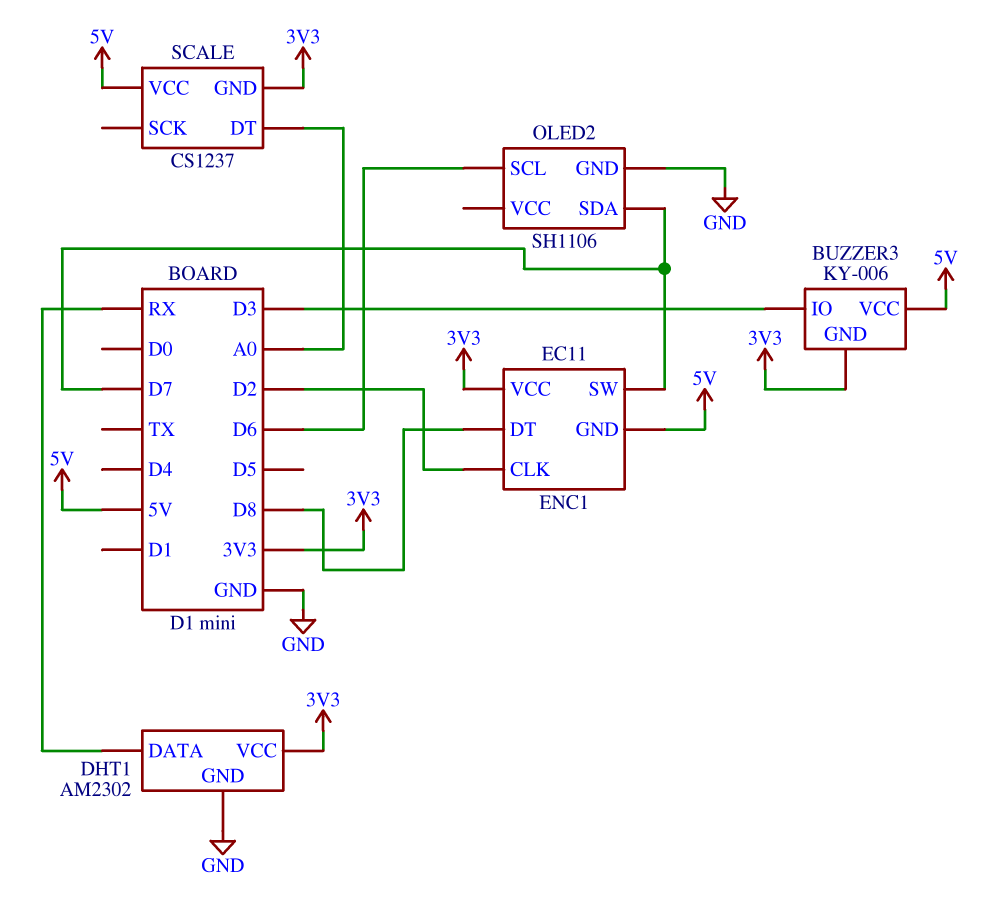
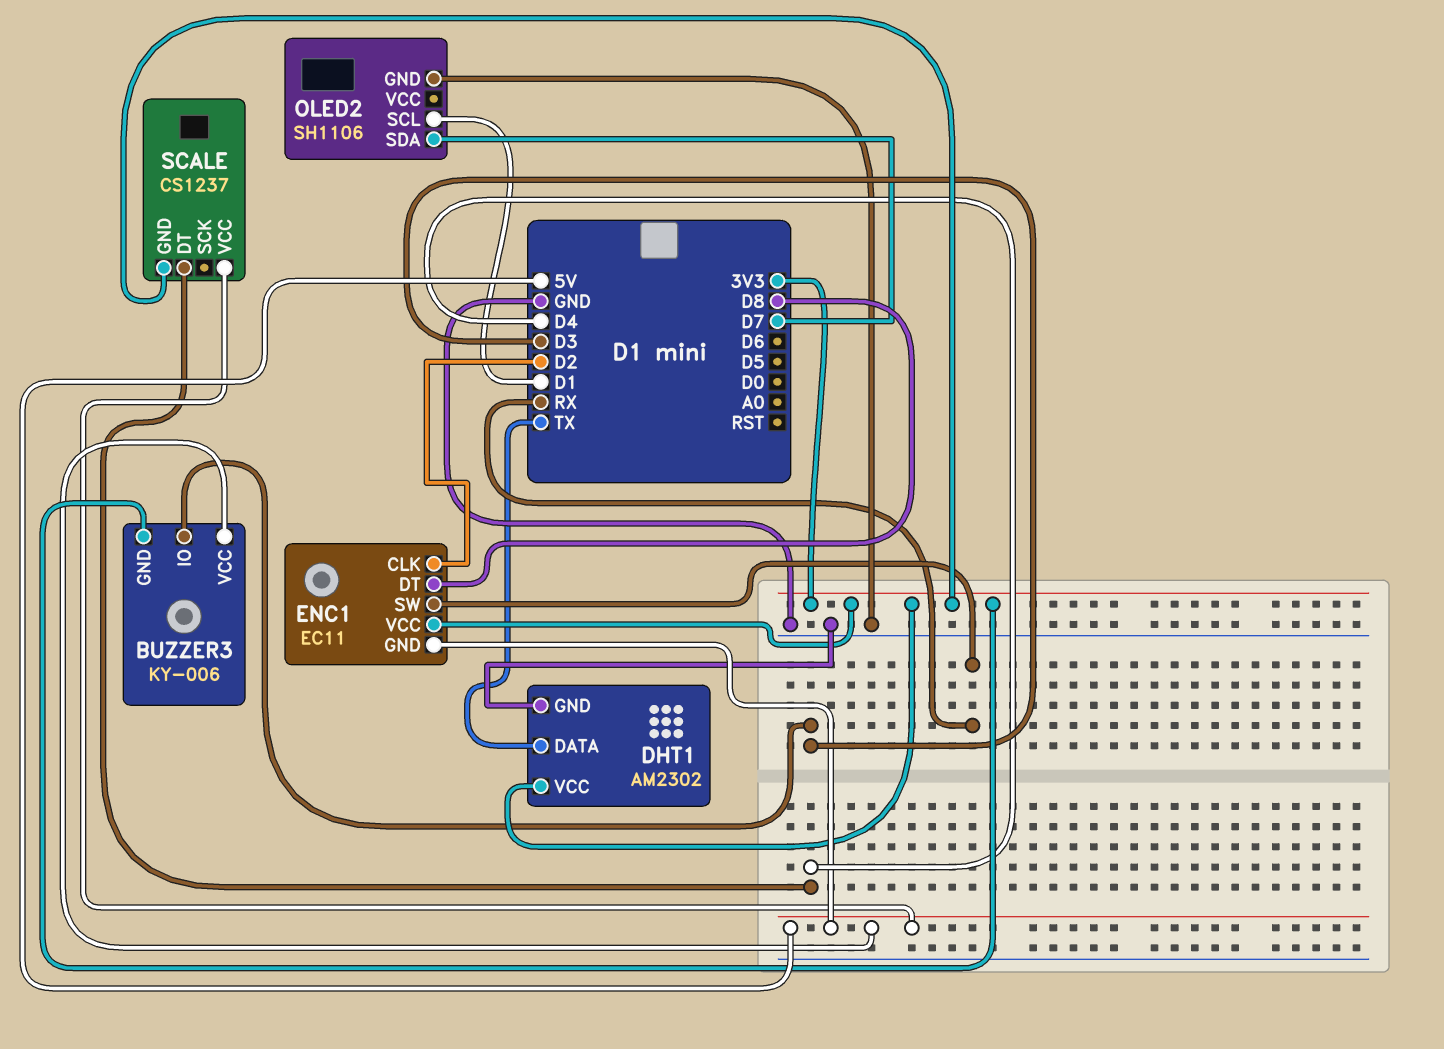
DHT1 pin DATA: RX -> TX
ENC1 pin SW: D7 -> RX
OLED2 pin SCL: D6 -> D1
SCALE pin DT: A0 -> D4

